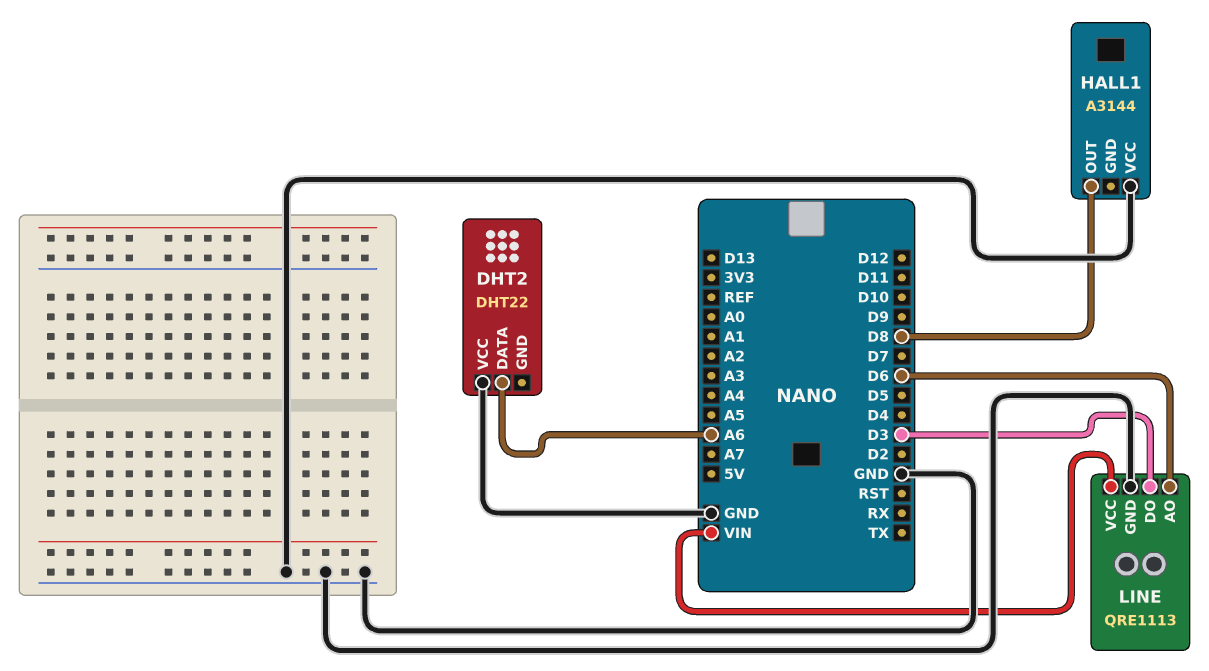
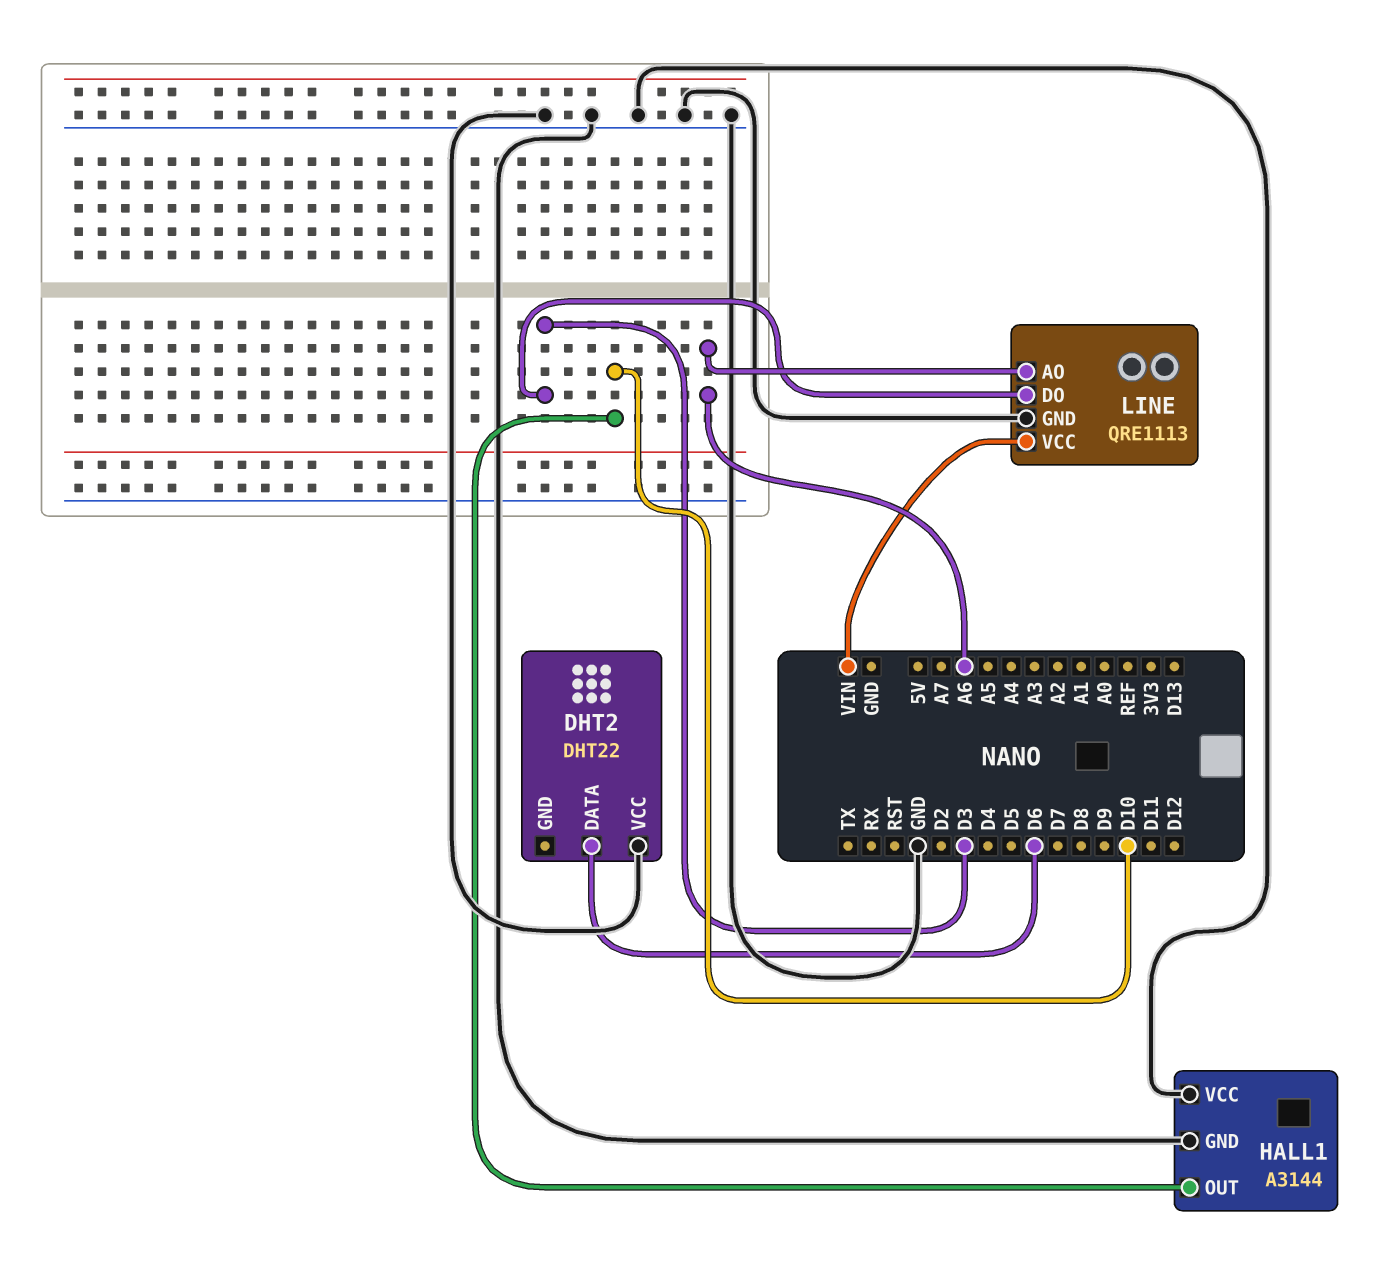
DHT2 pin DATA: A6 -> D6
HALL1 pin GND: none -> GND
HALL1 pin OUT: D8 -> D10
LINE pin AO: D6 -> A6

